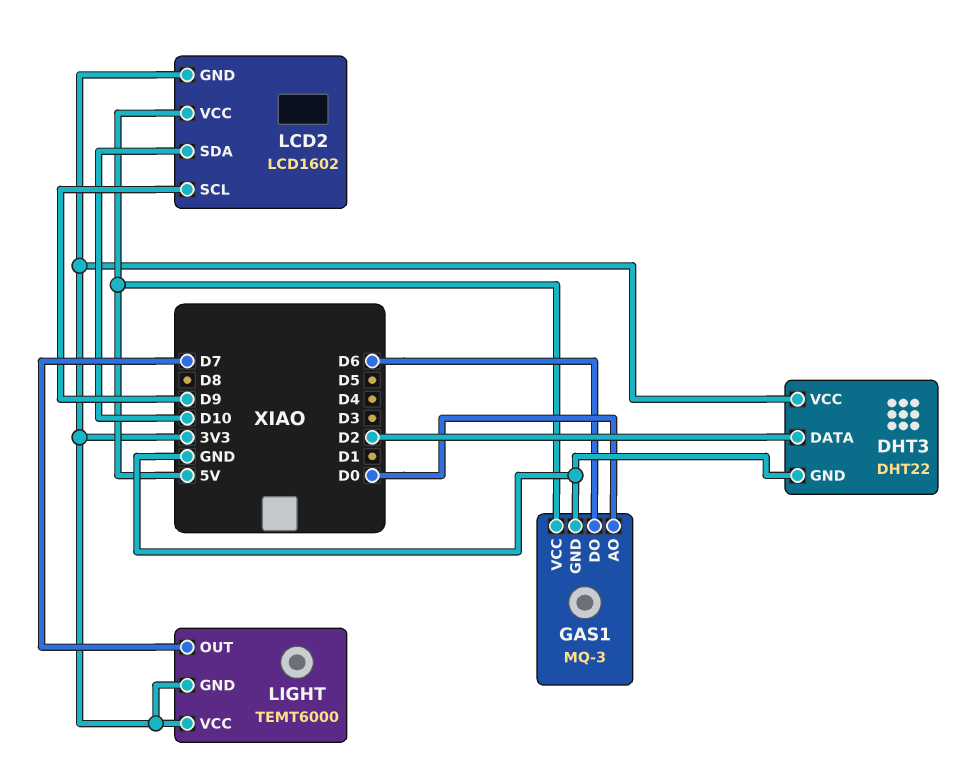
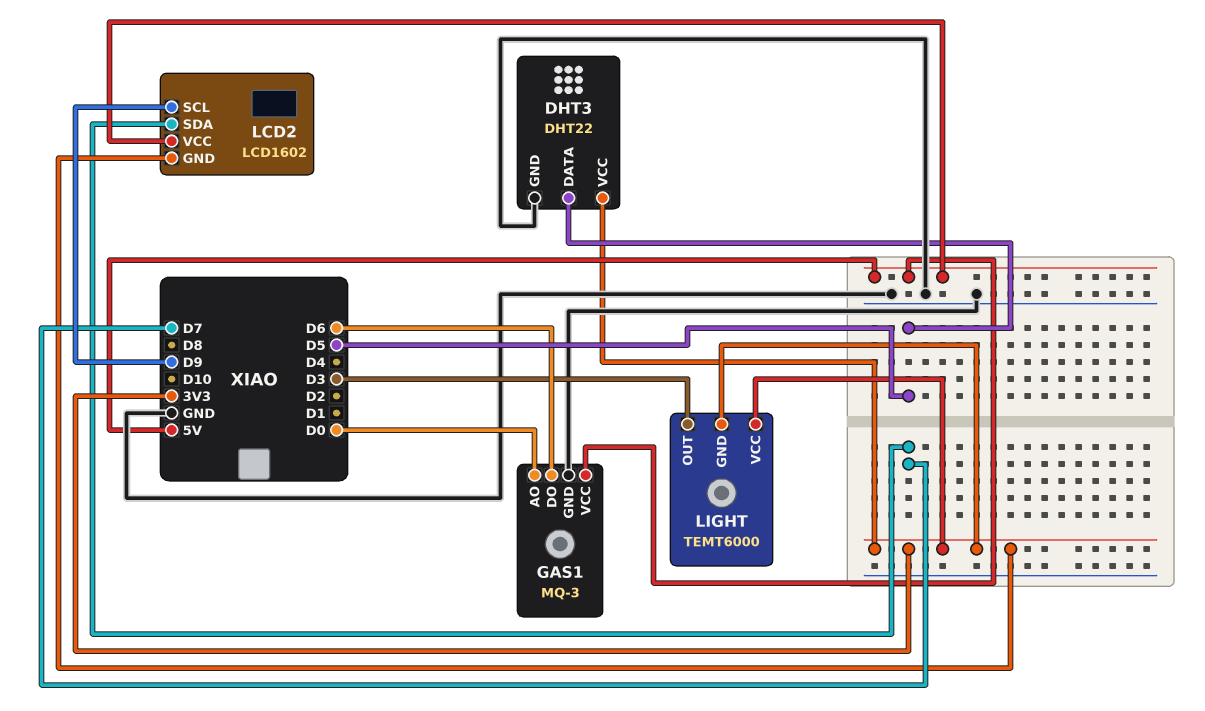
DHT3 pin DATA: D2 -> D5
LCD2 pin SDA: D10 -> D7
LIGHT pin OUT: D7 -> D3

